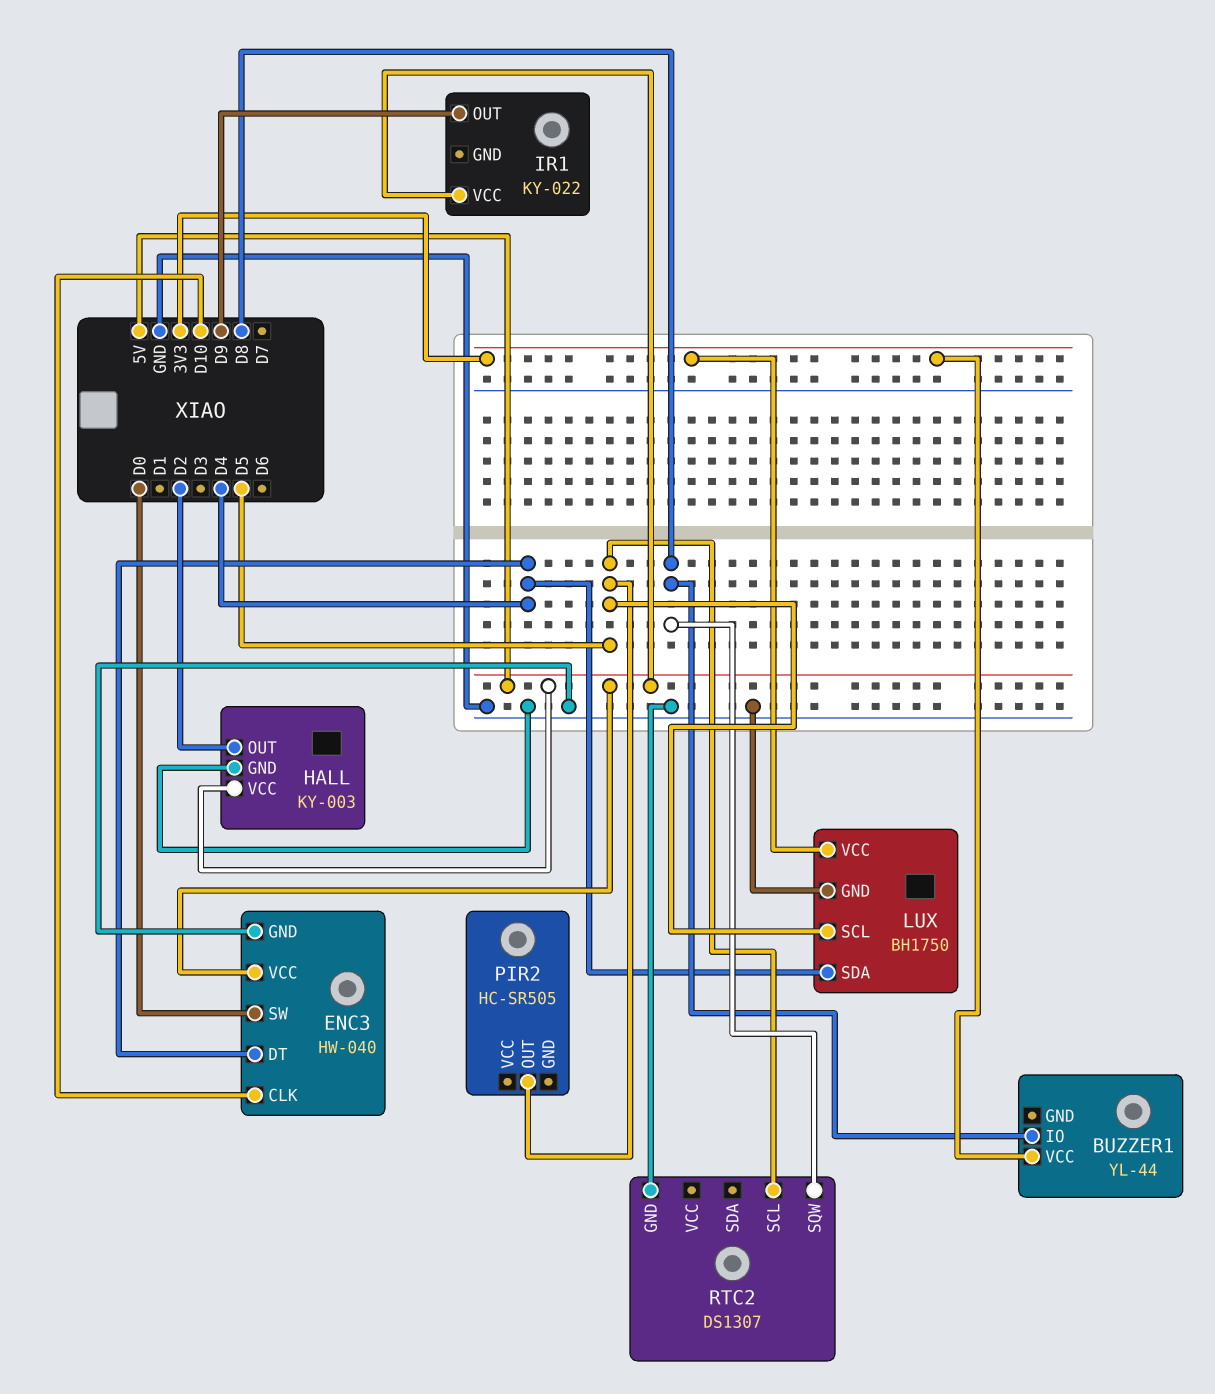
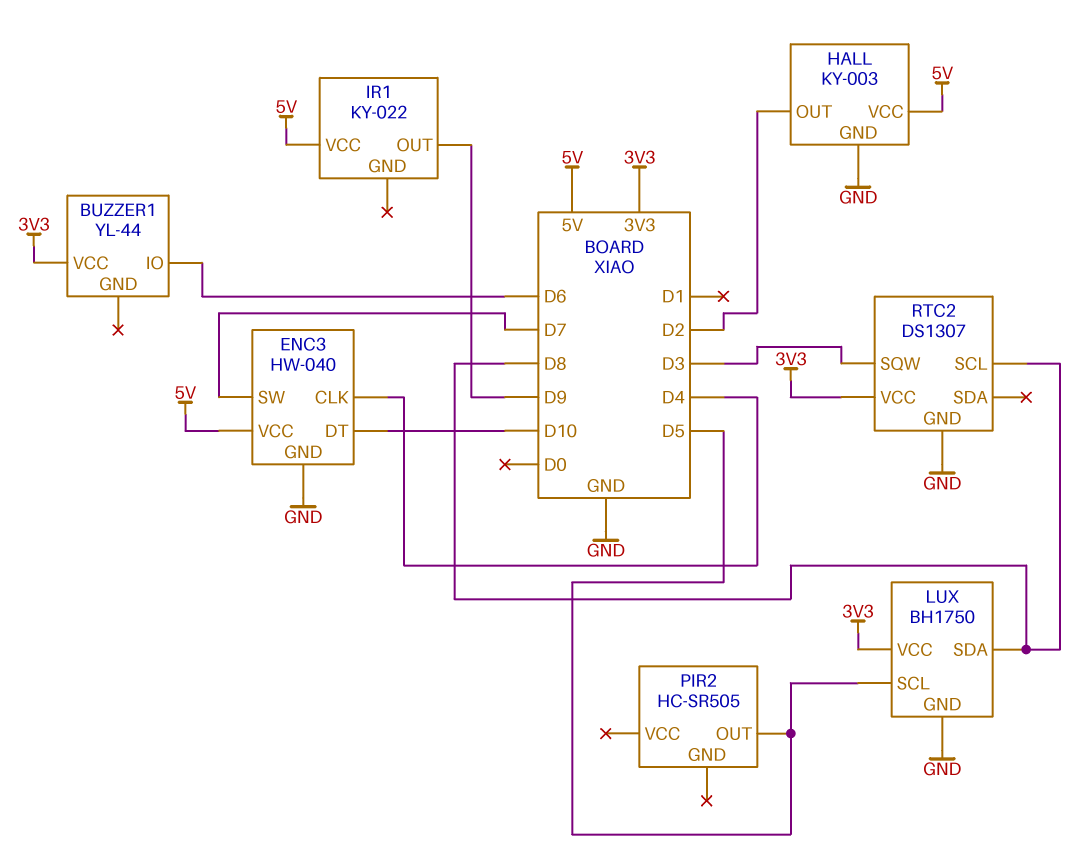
BUZZER1 pin IO: D8 -> D6
ENC3 pin CLK: D10 -> D4
ENC3 pin DT: D4 -> D10
ENC3 pin SW: D0 -> D7
LUX pin SDA: D4 -> D8
RTC2 pin SCL: D5 -> D8
RTC2 pin SQW: D8 -> D3
RTC2 pin VCC: none -> 3V3

